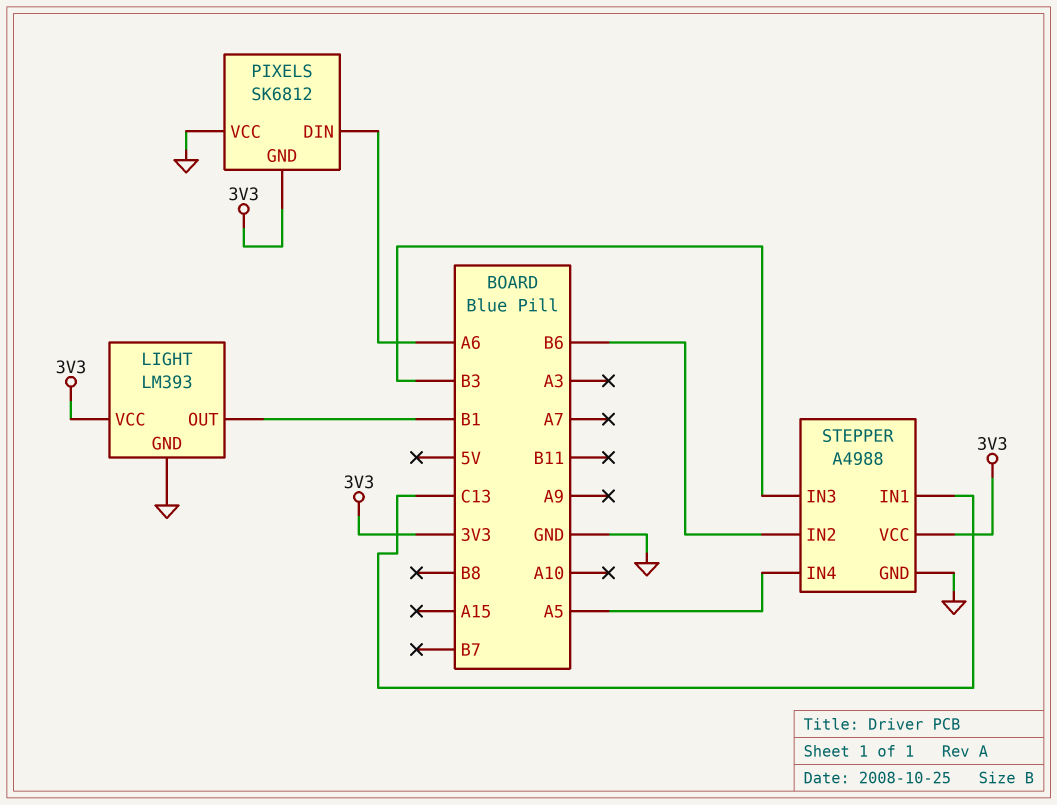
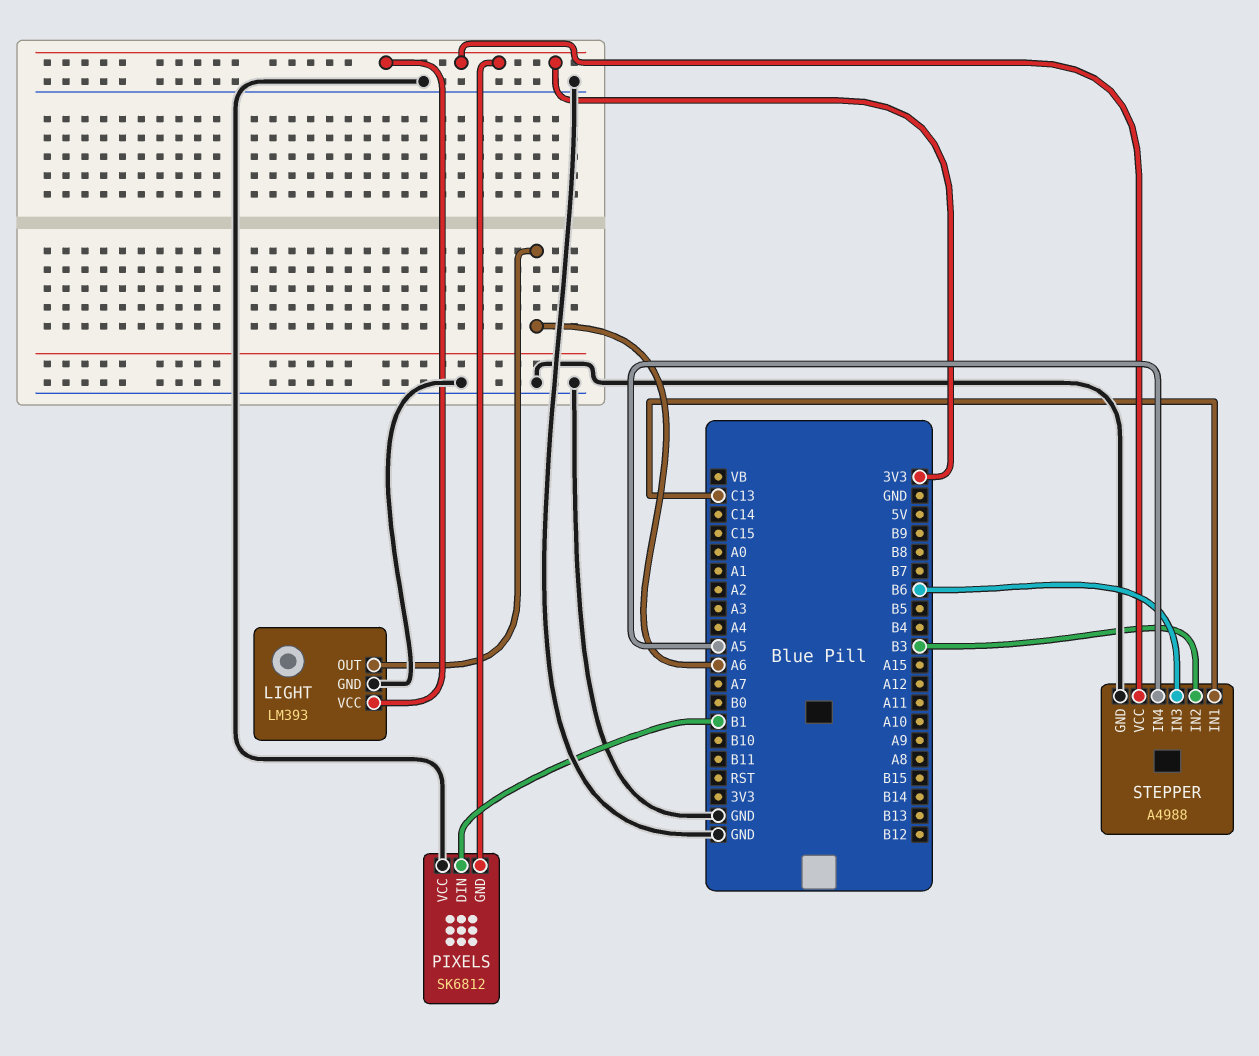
LIGHT pin OUT: B1 -> A6
PIXELS pin DIN: A6 -> B1
STEPPER pin IN2: B6 -> B3
STEPPER pin IN3: B3 -> B6

